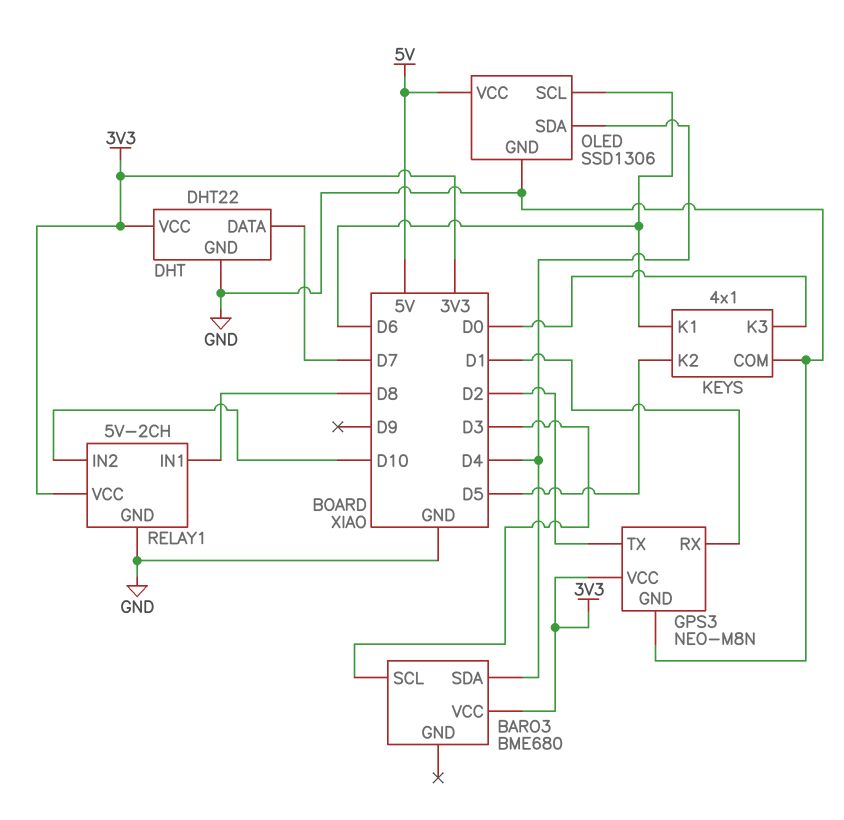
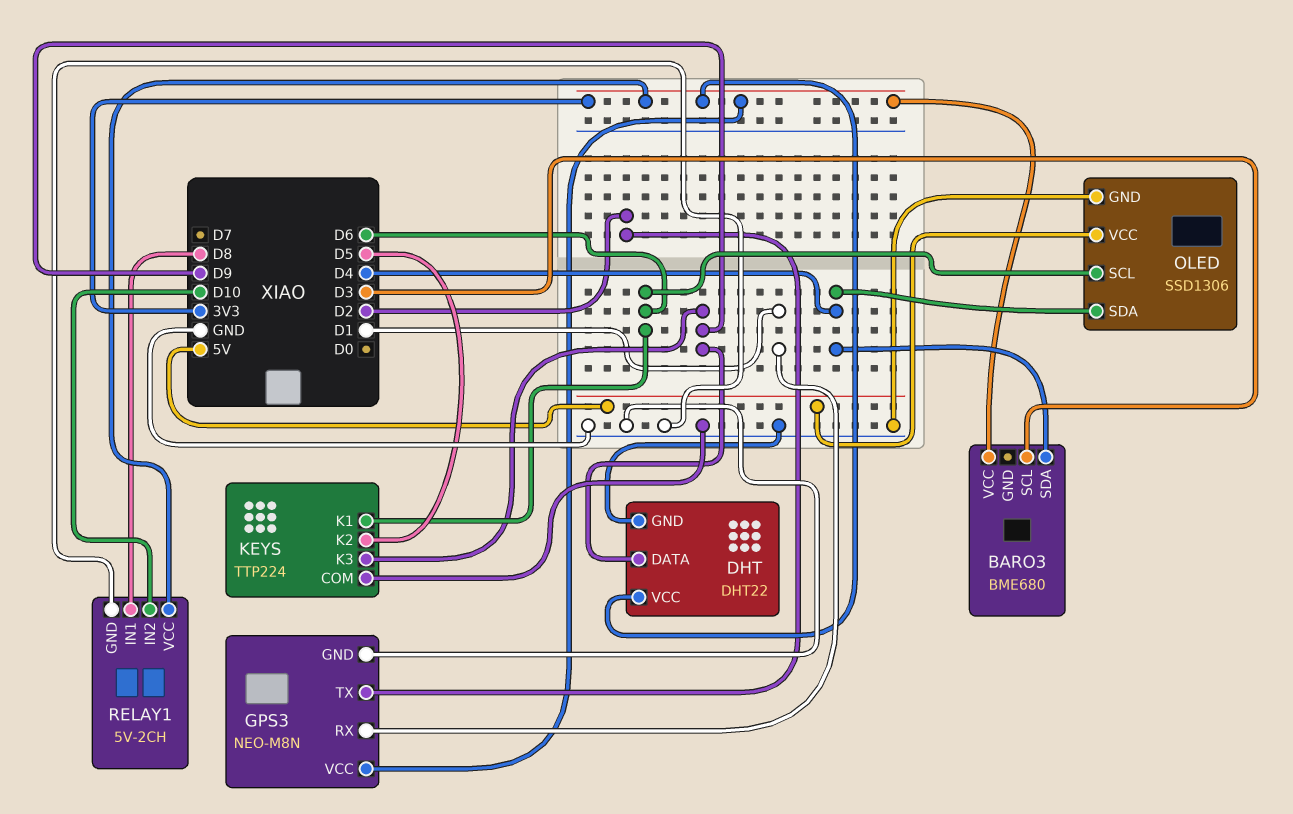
DHT pin DATA: D7 -> D9
KEYS: 4x1 -> TTP224
KEYS pin K3: D0 -> D9

